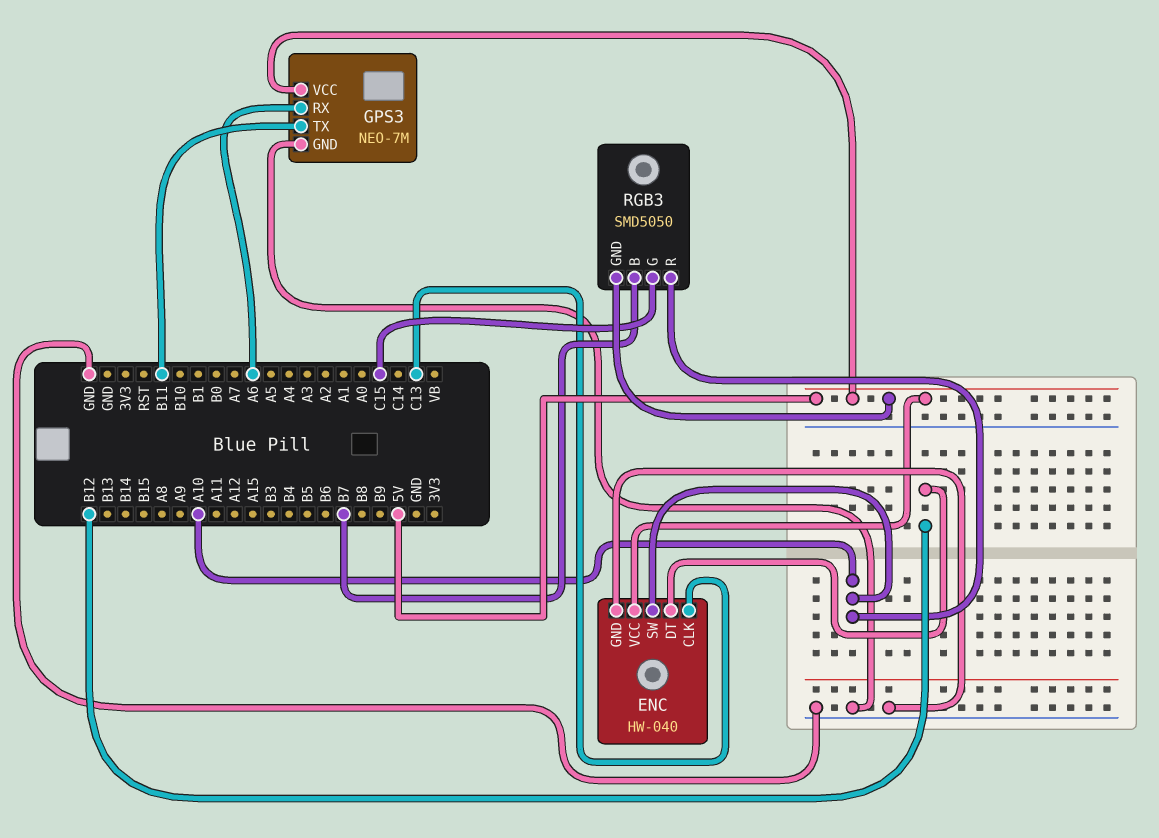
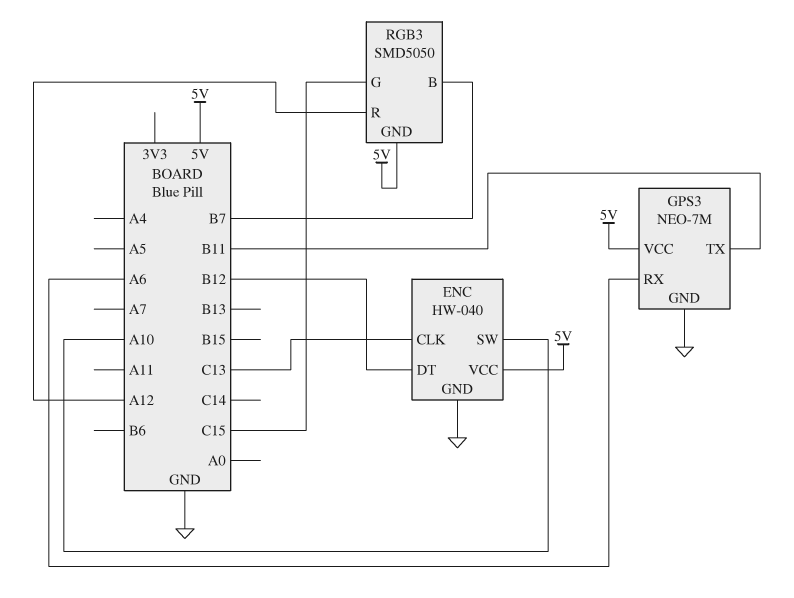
RGB3 pin R: A10 -> A12

